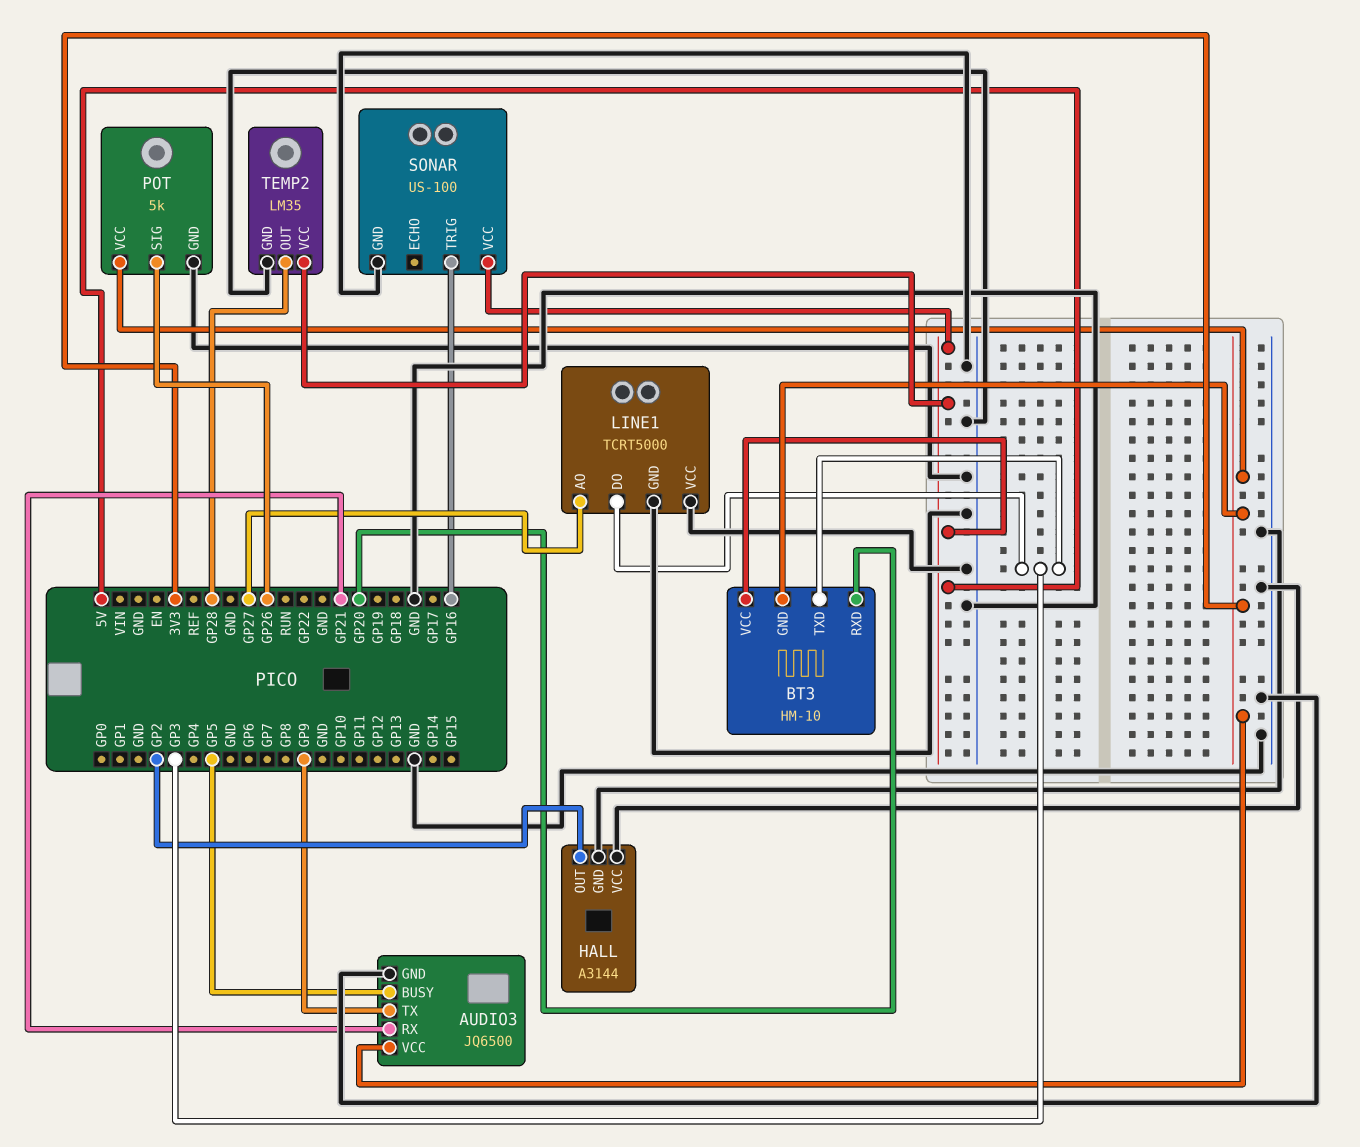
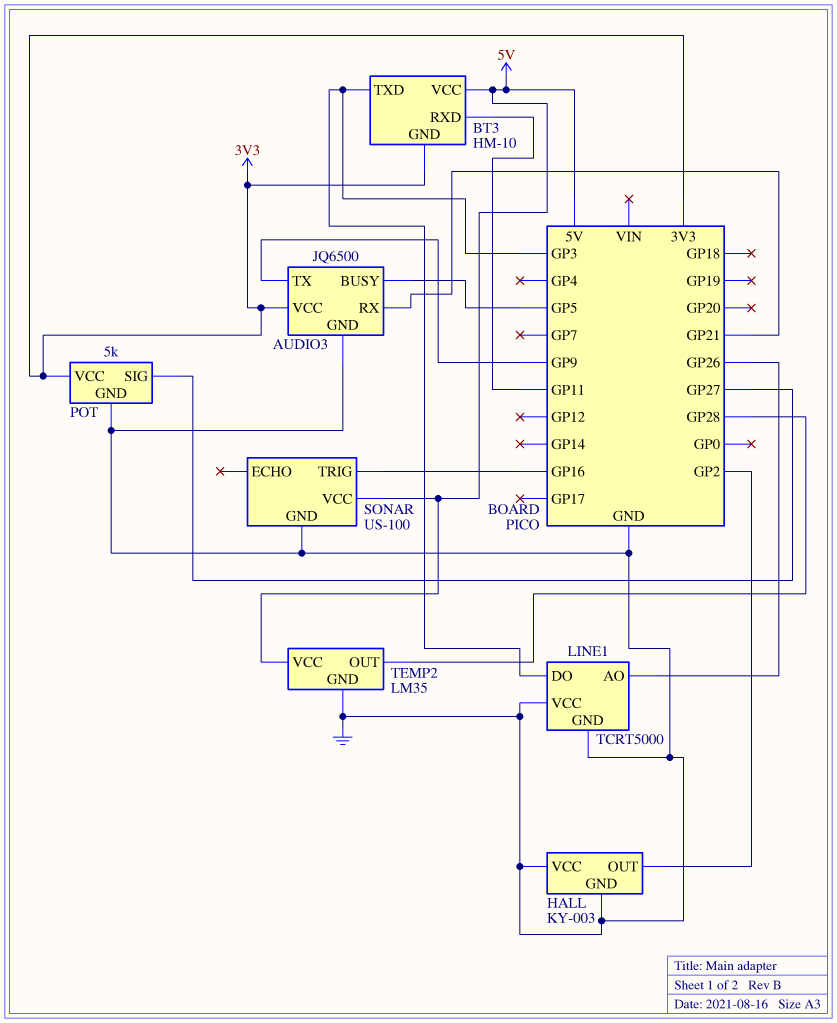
BT3 pin RXD: GP20 -> GP11
HALL: A3144 -> KY-003
LINE1 pin AO: GP27 -> GP26
POT pin SIG: GP26 -> GP27

